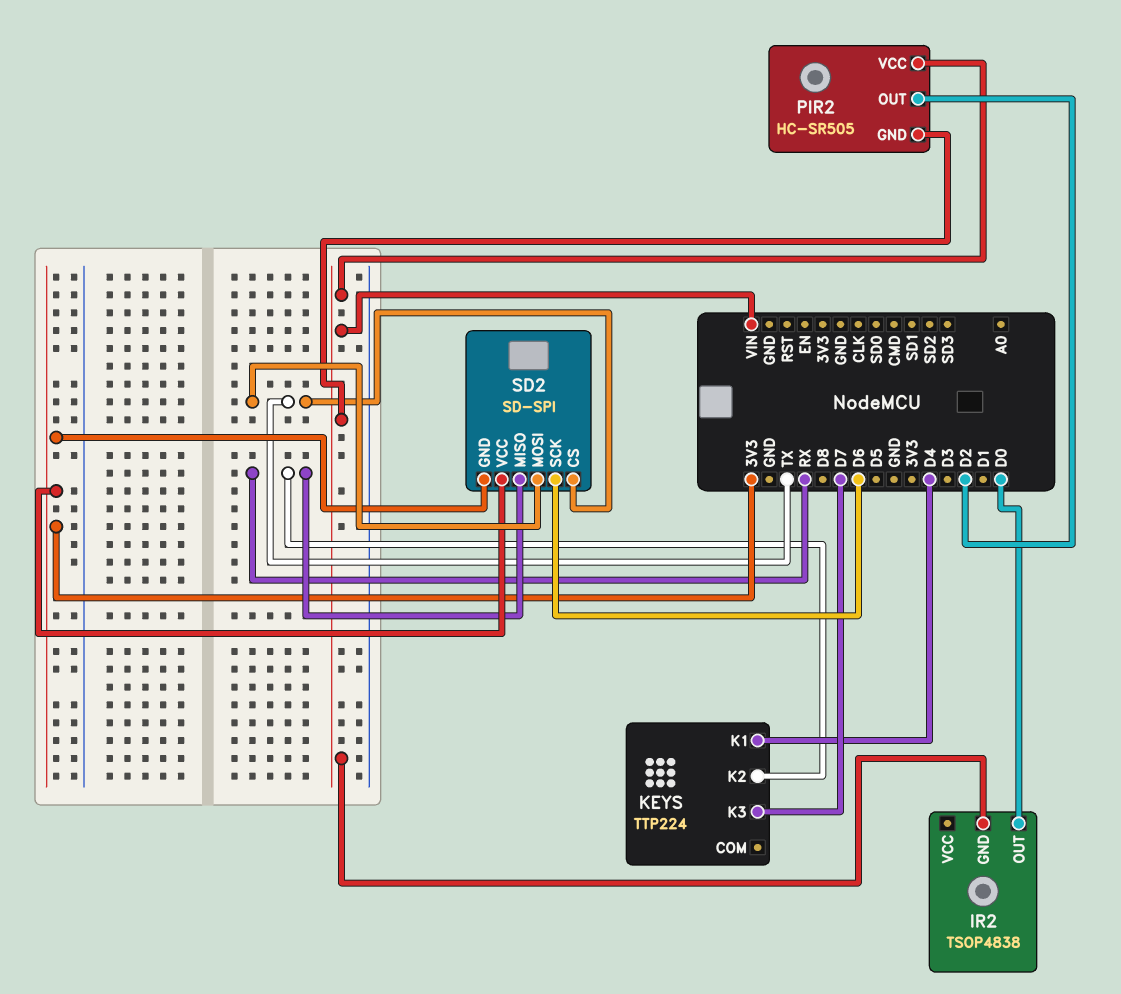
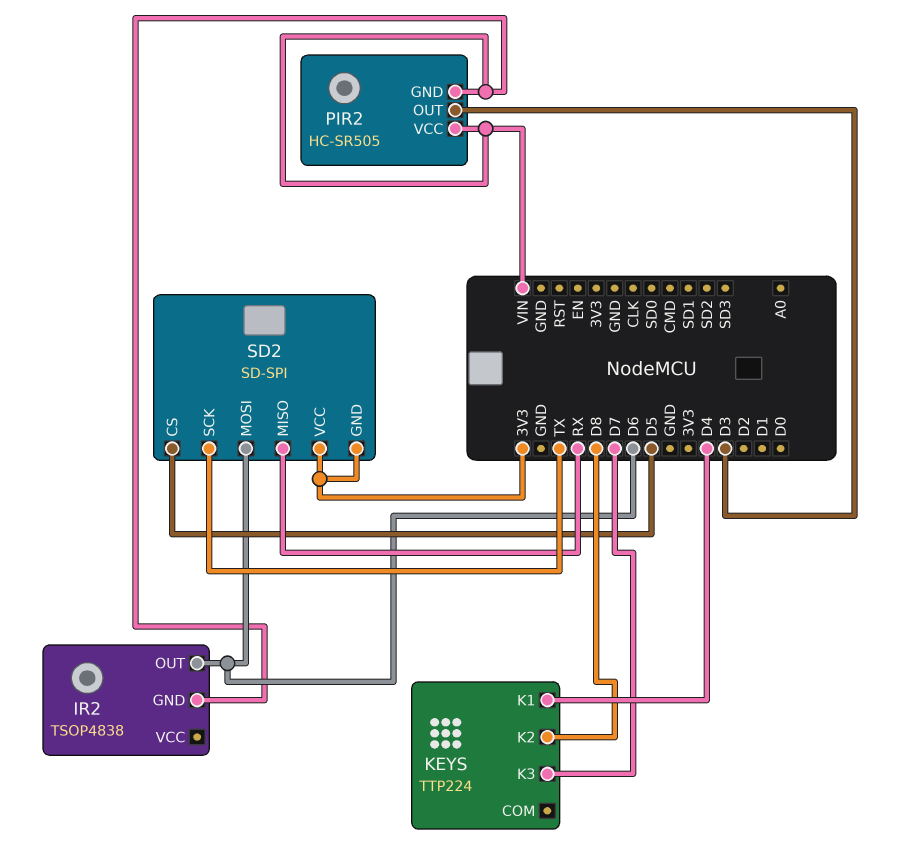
IR2 pin OUT: D0 -> D6
KEYS pin K2: RX -> D8
PIR2 pin OUT: D2 -> D3
SD2 pin CS: TX -> D5
SD2 pin MOSI: TX -> D6
SD2 pin SCK: D6 -> TX

